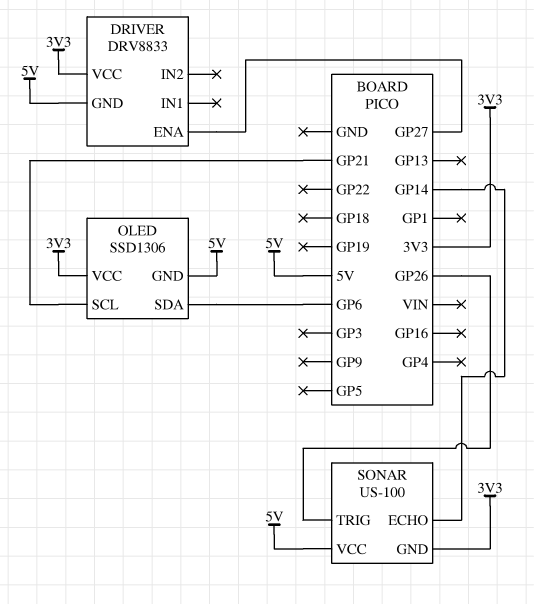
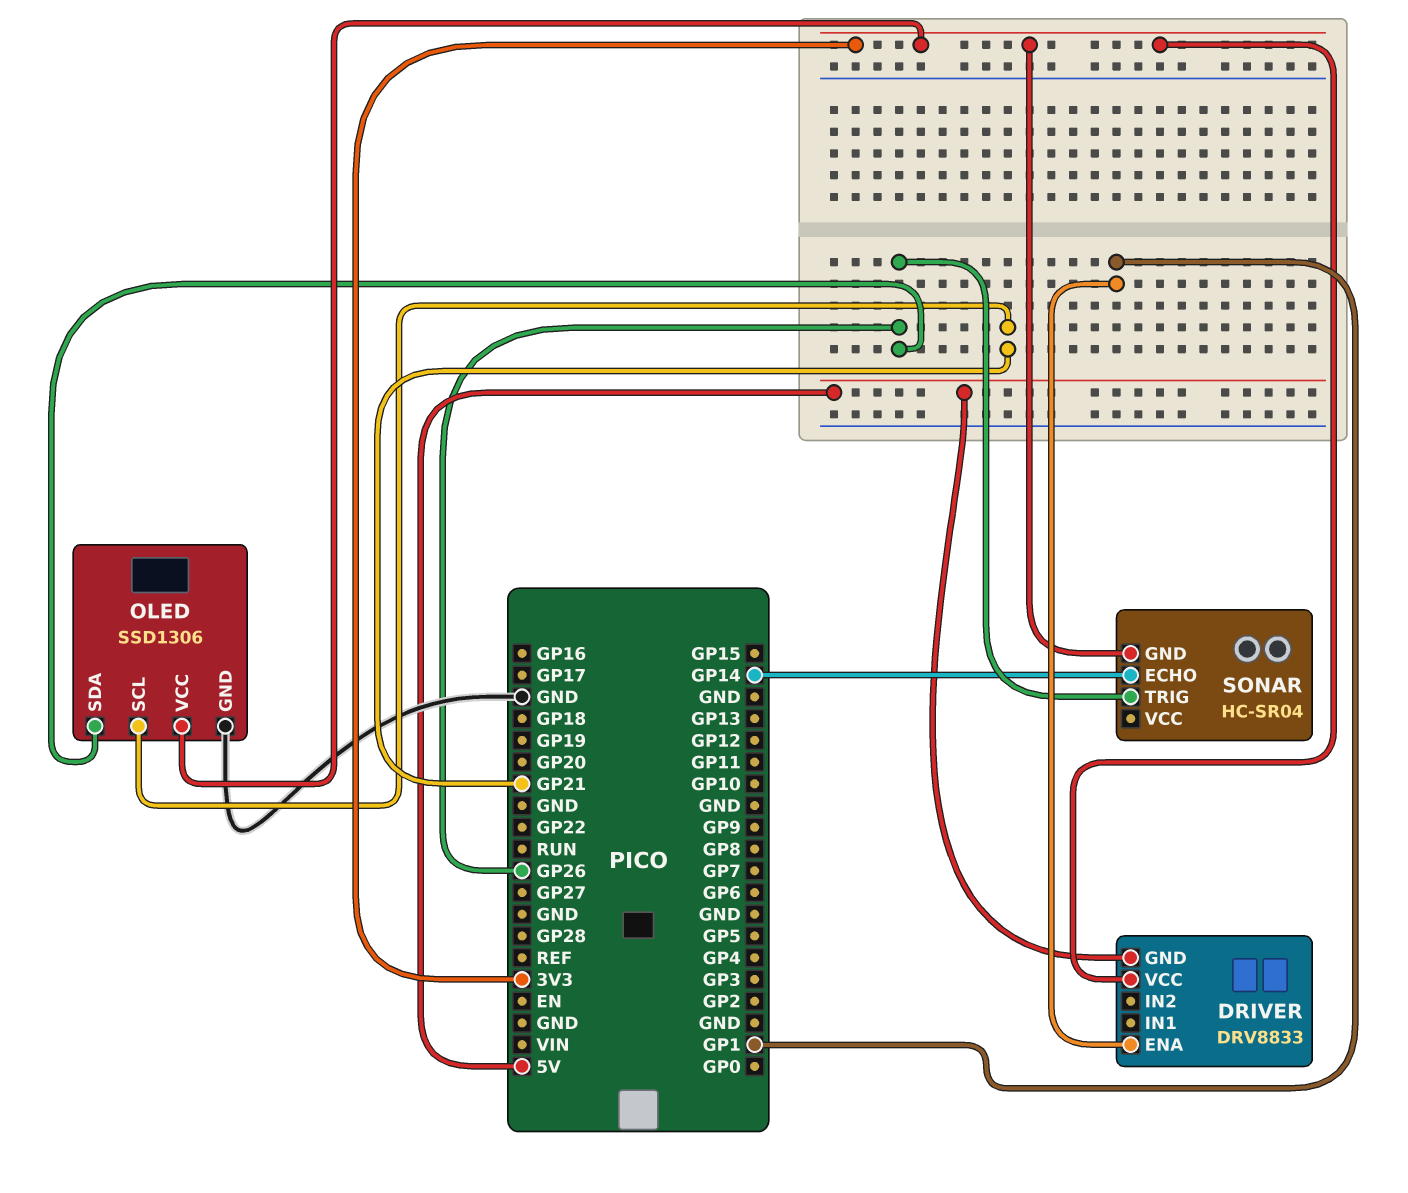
DRIVER pin ENA: GP27 -> GP1
OLED pin GND: 5V -> GND
OLED pin SDA: GP6 -> GP26
SONAR: US-100 -> HC-SR04
SONAR pin VCC: 5V -> none

